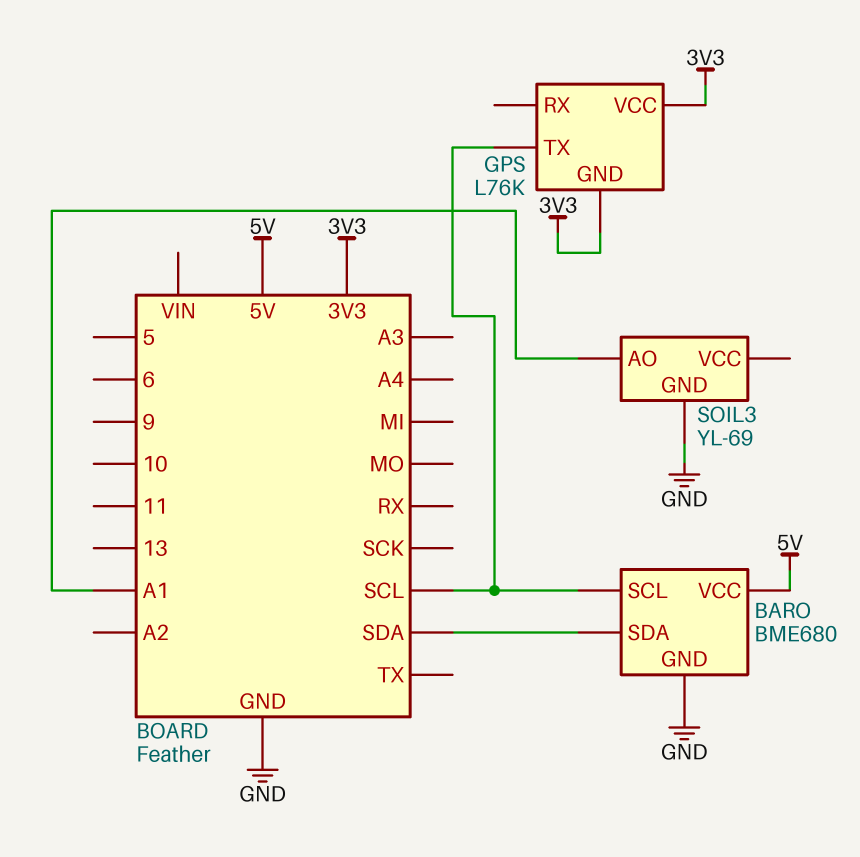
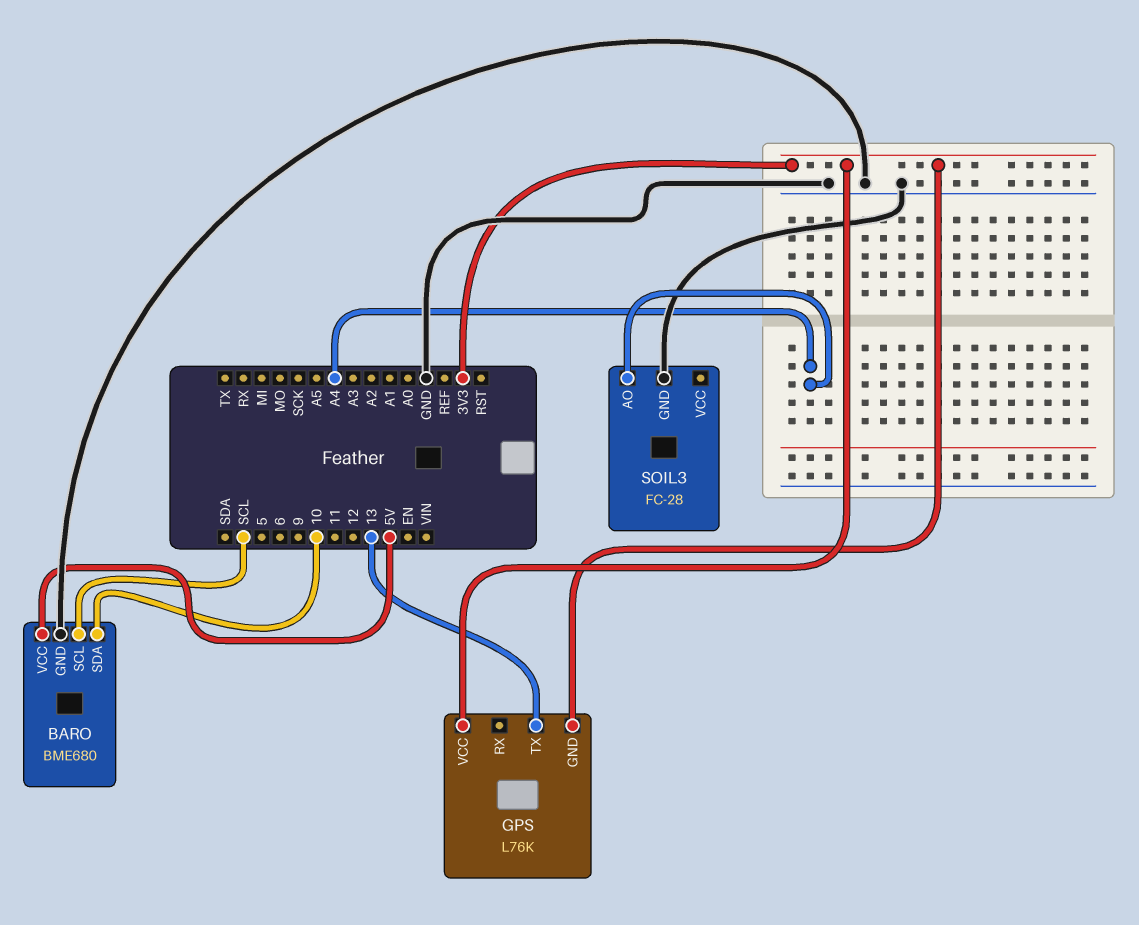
BARO pin SDA: SDA -> 10
GPS pin TX: SCL -> 13
SOIL3: YL-69 -> FC-28
SOIL3 pin AO: A1 -> A4

